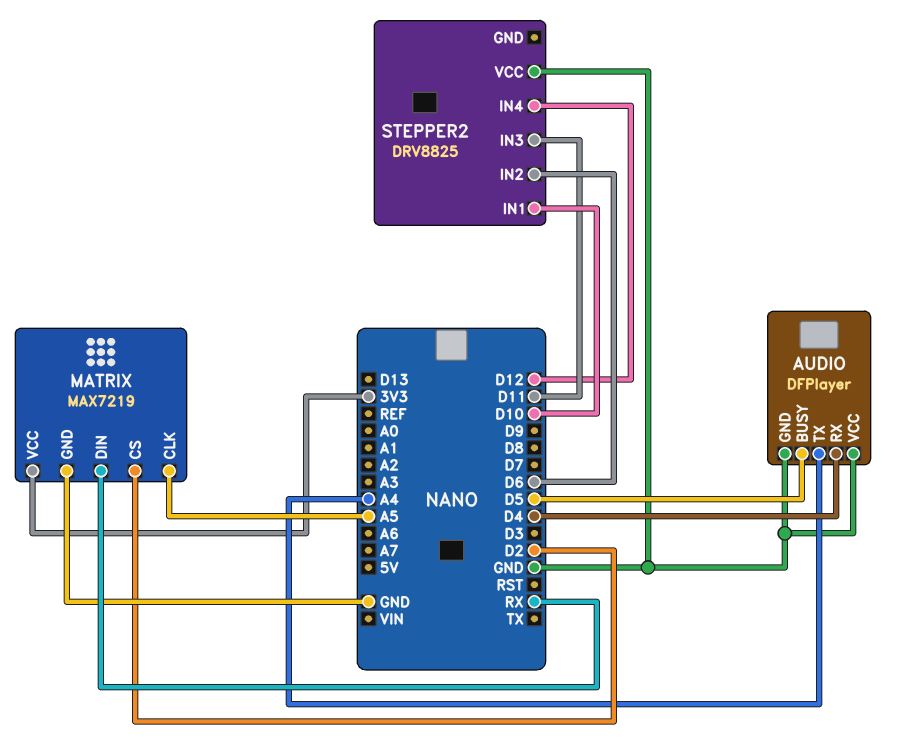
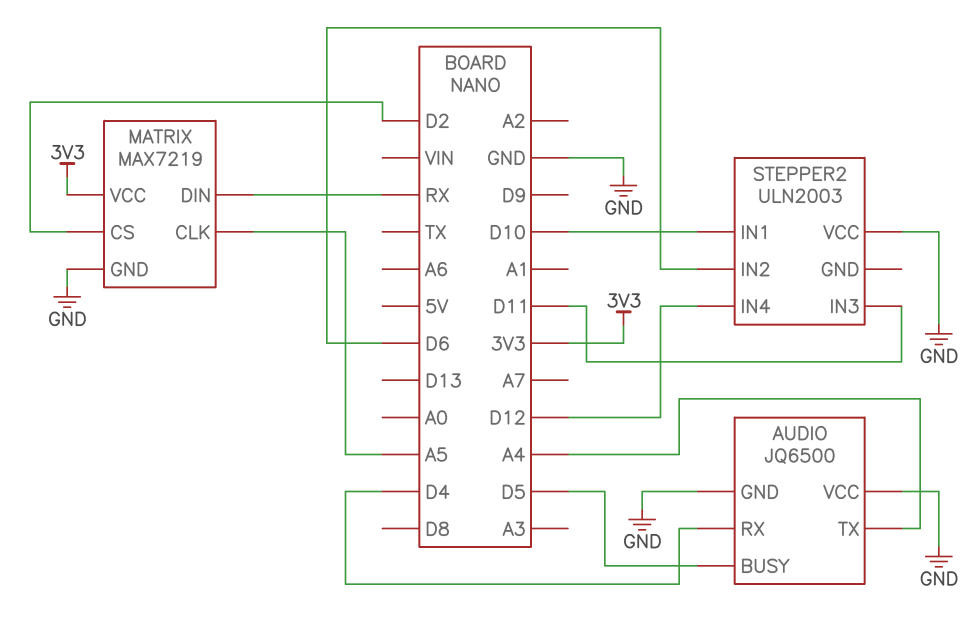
AUDIO: DFPlayer -> JQ6500
STEPPER2: DRV8825 -> ULN2003

